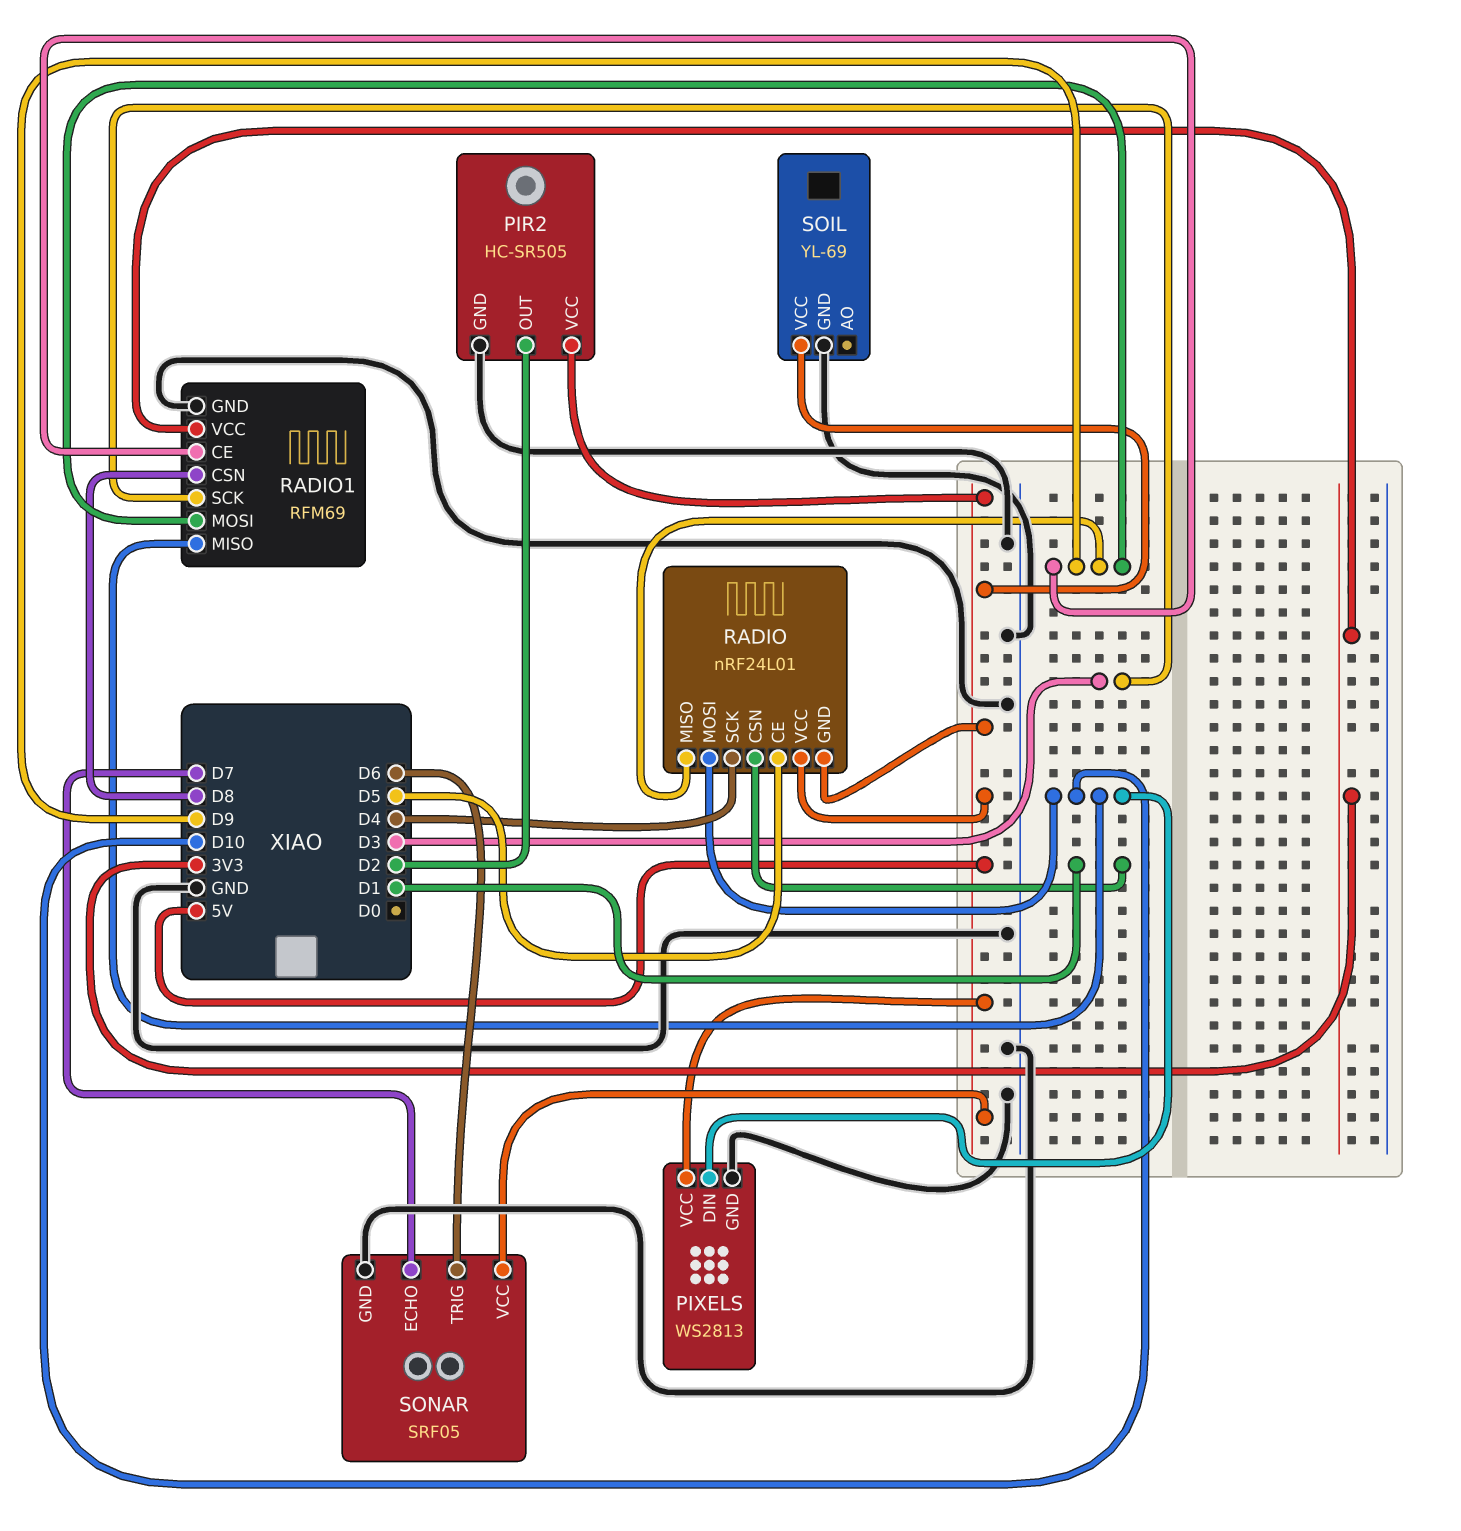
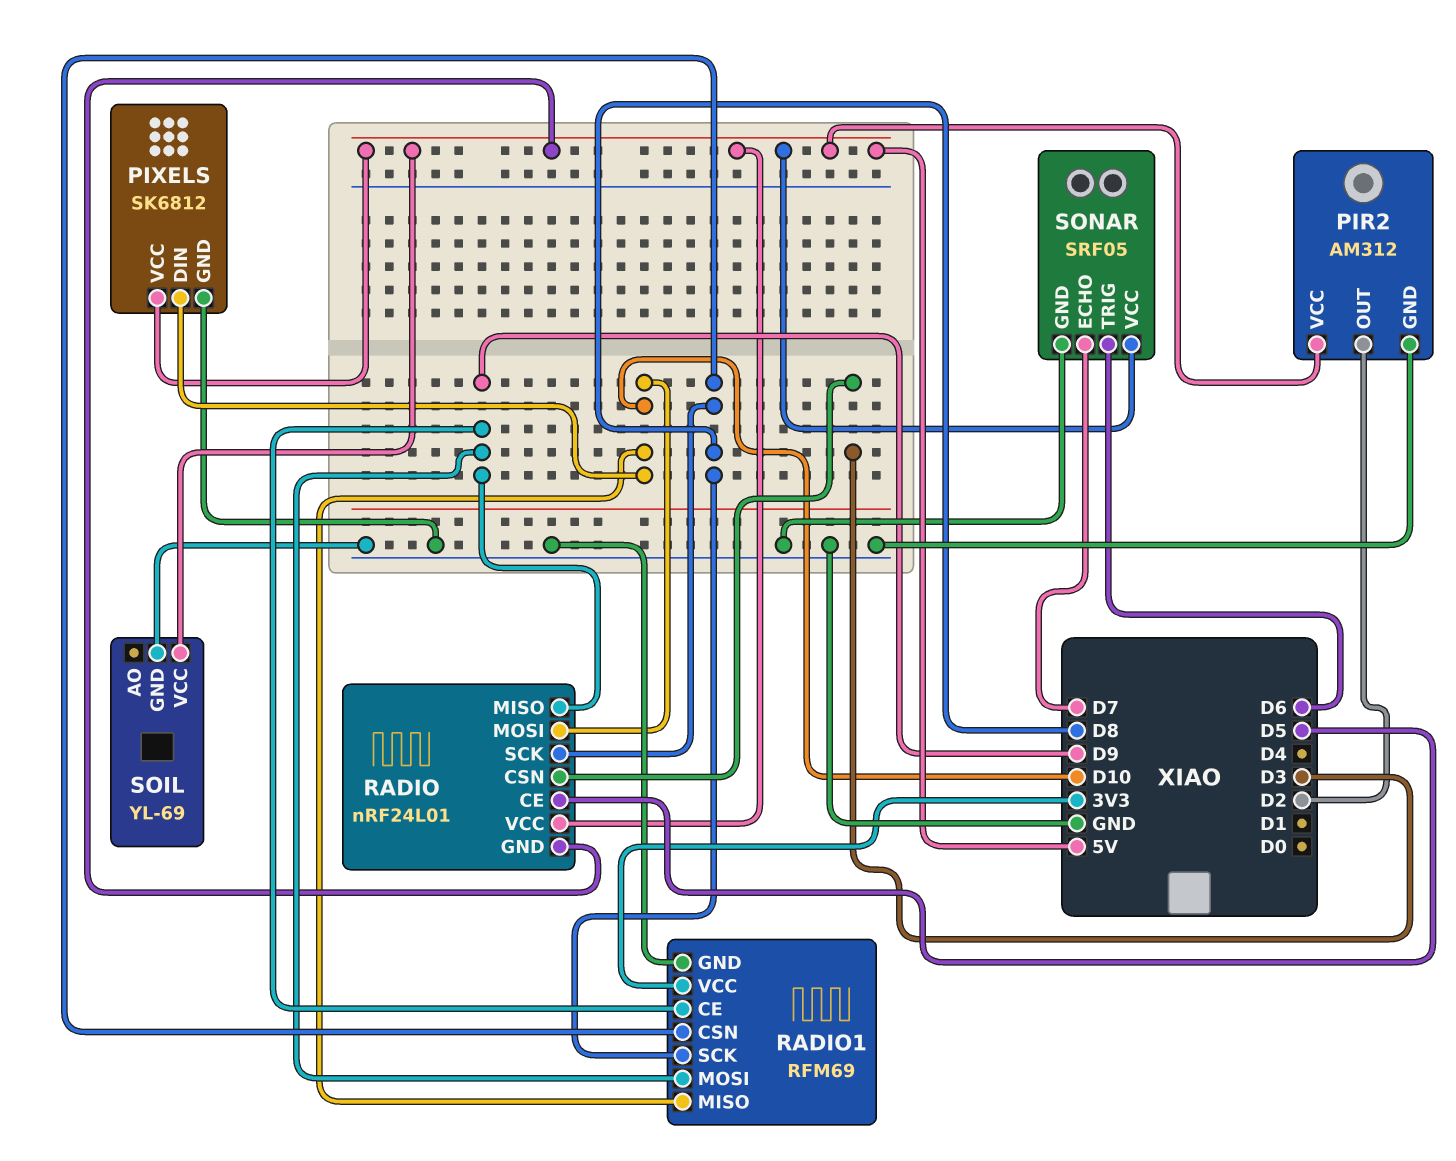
PIR2: HC-SR505 -> AM312
PIXELS: WS2813 -> SK6812
RADIO pin CSN: D1 -> D3
RADIO pin SCK: D4 -> D8
RADIO1 pin SCK: D3 -> D8

